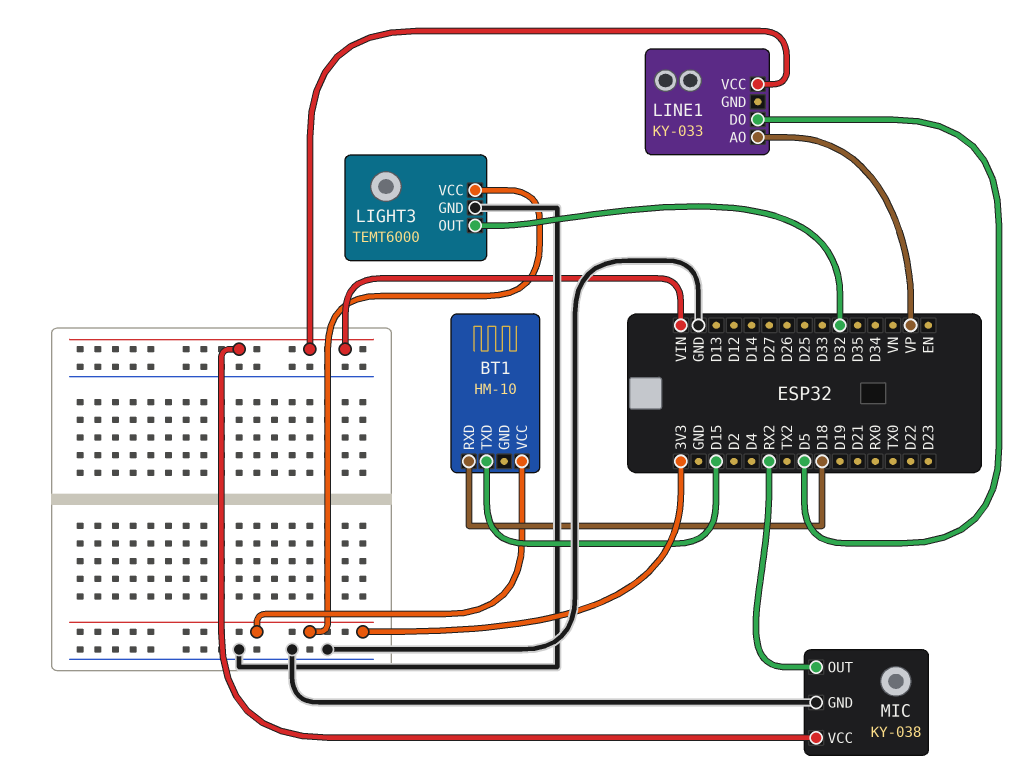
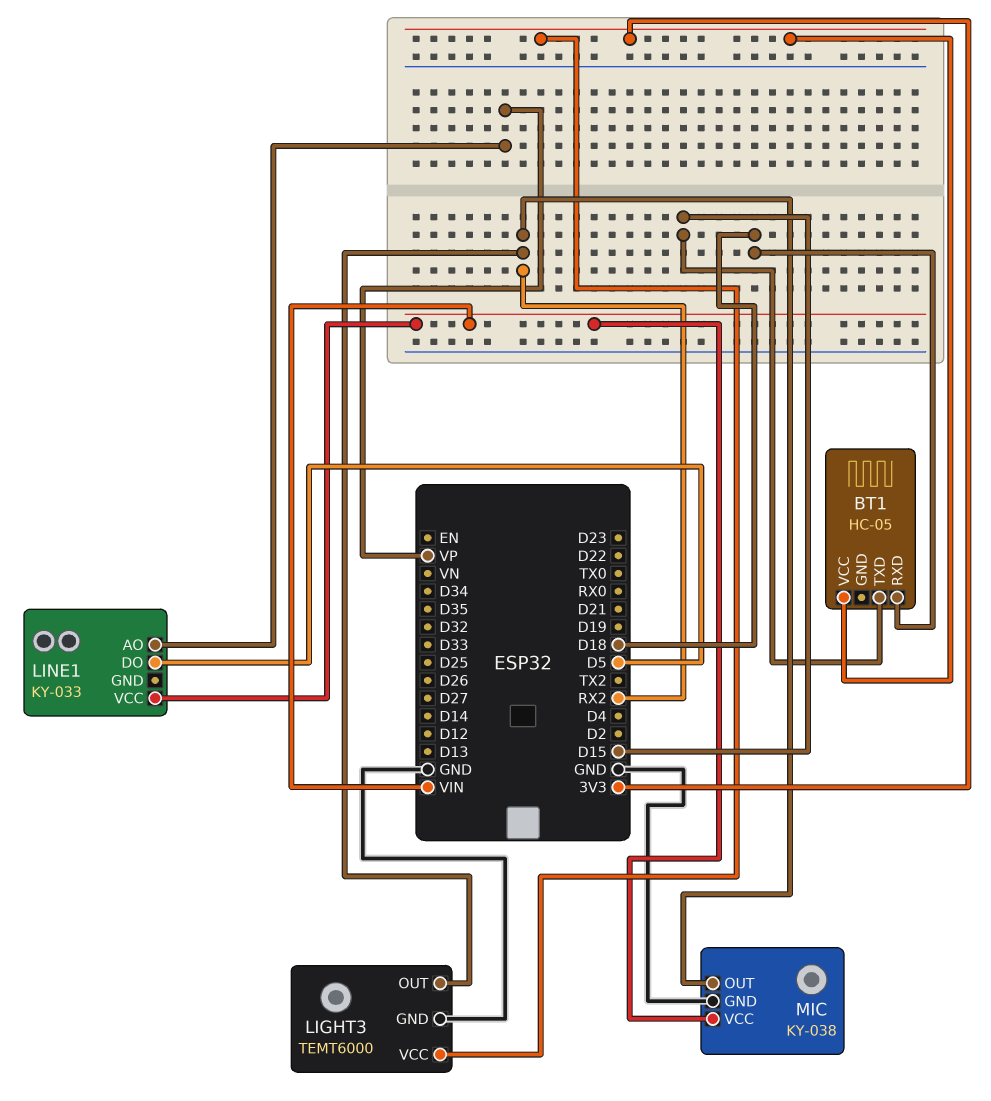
BT1: HM-10 -> HC-05
LIGHT3 pin OUT: D32 -> RX2

